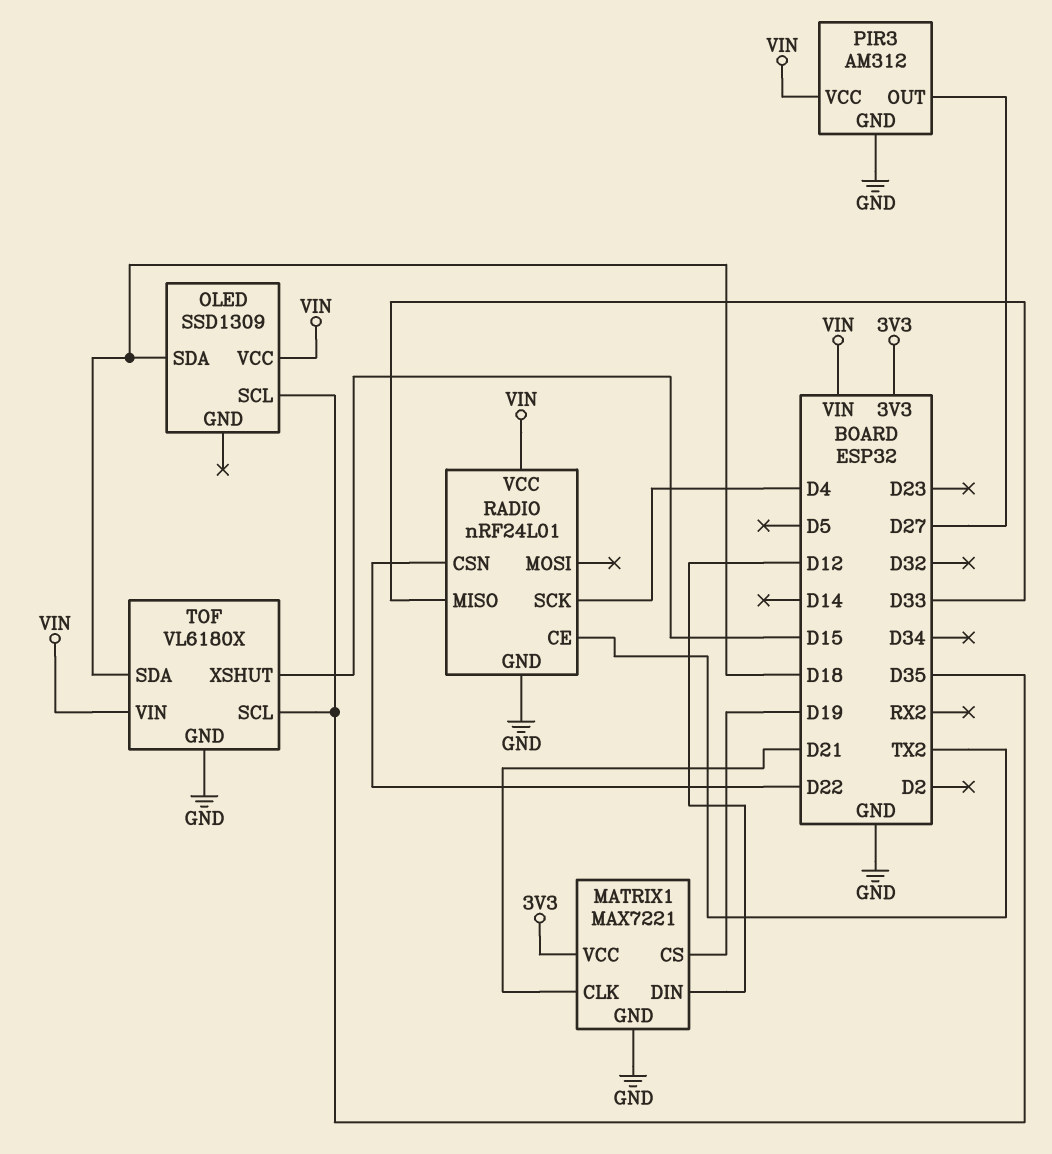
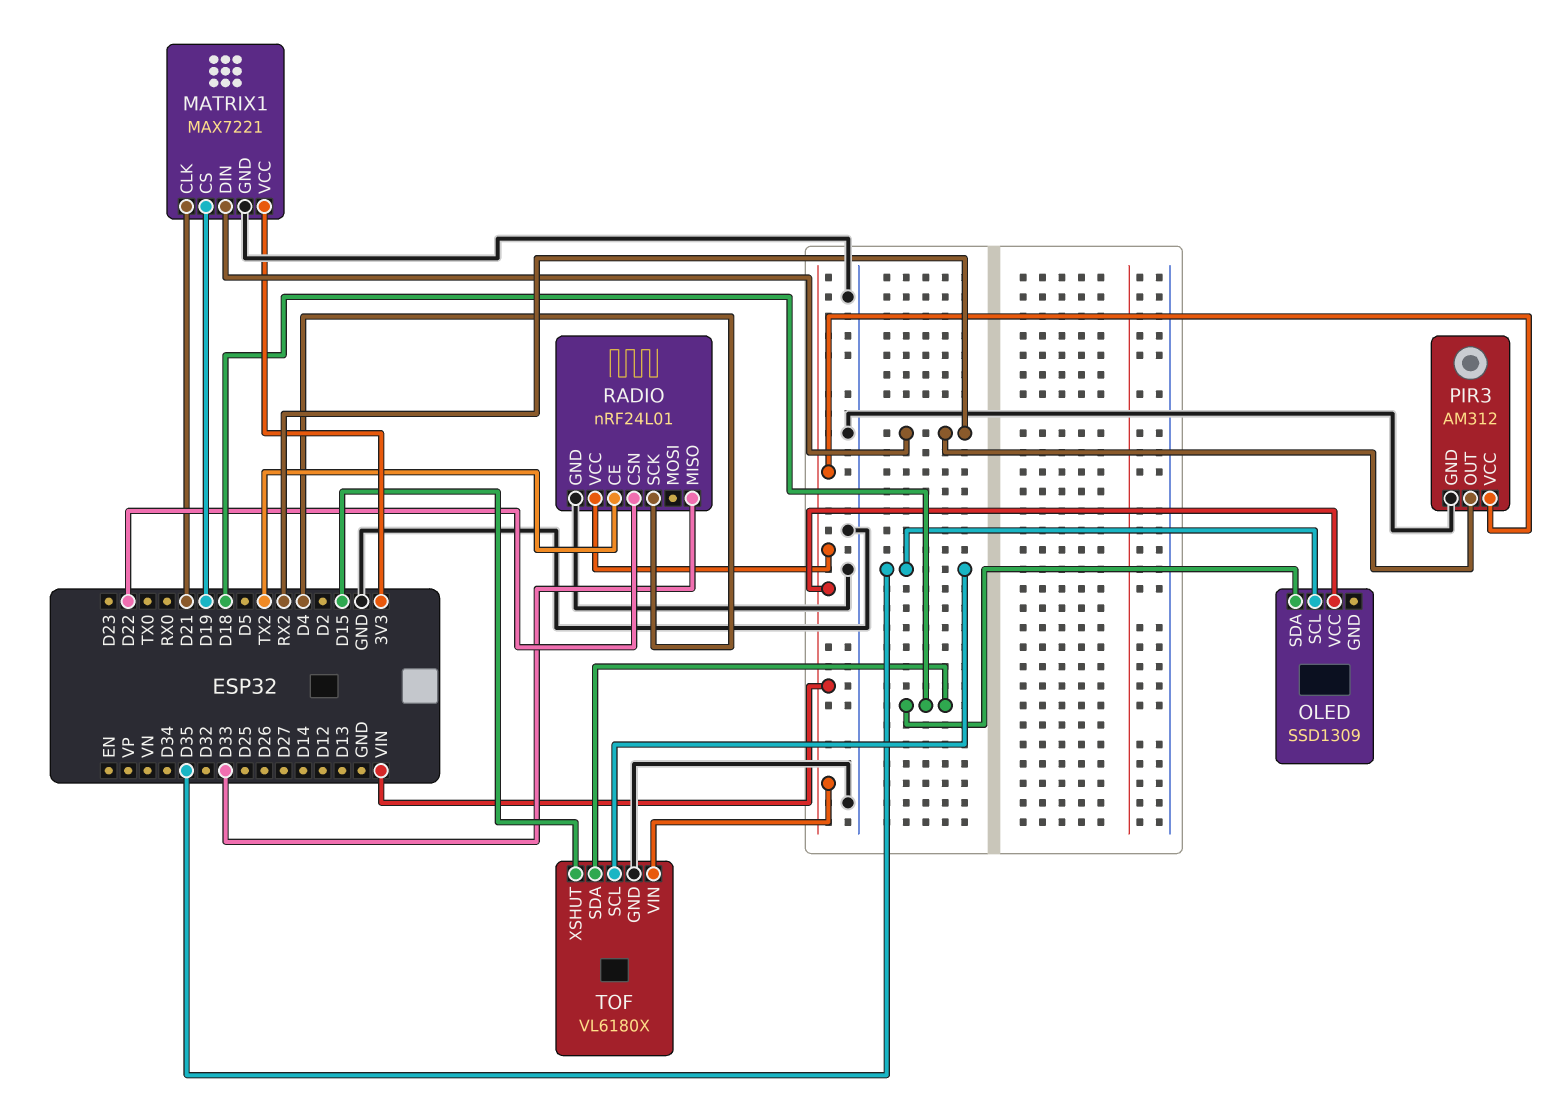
MATRIX1 pin DIN: D12 -> RX2
PIR3 pin OUT: D27 -> RX2

